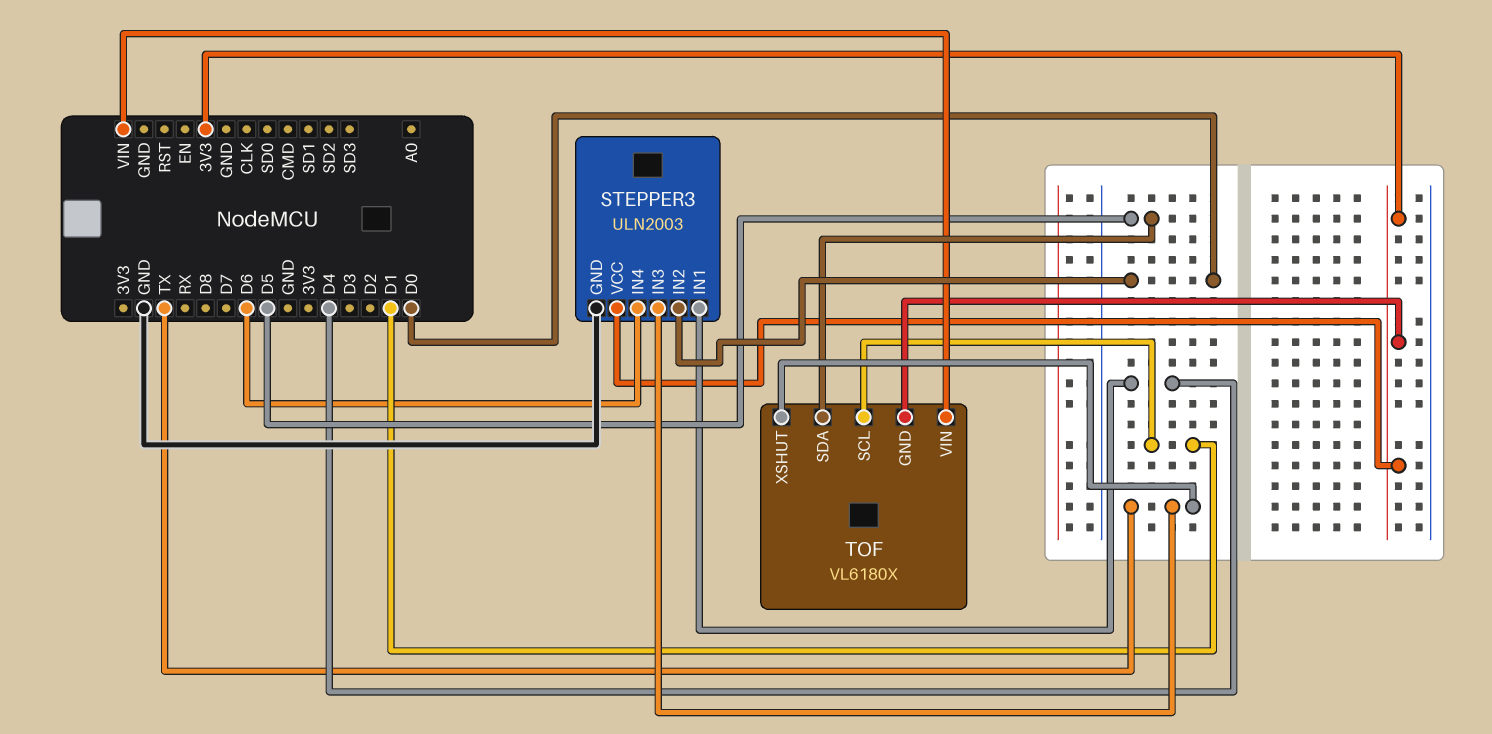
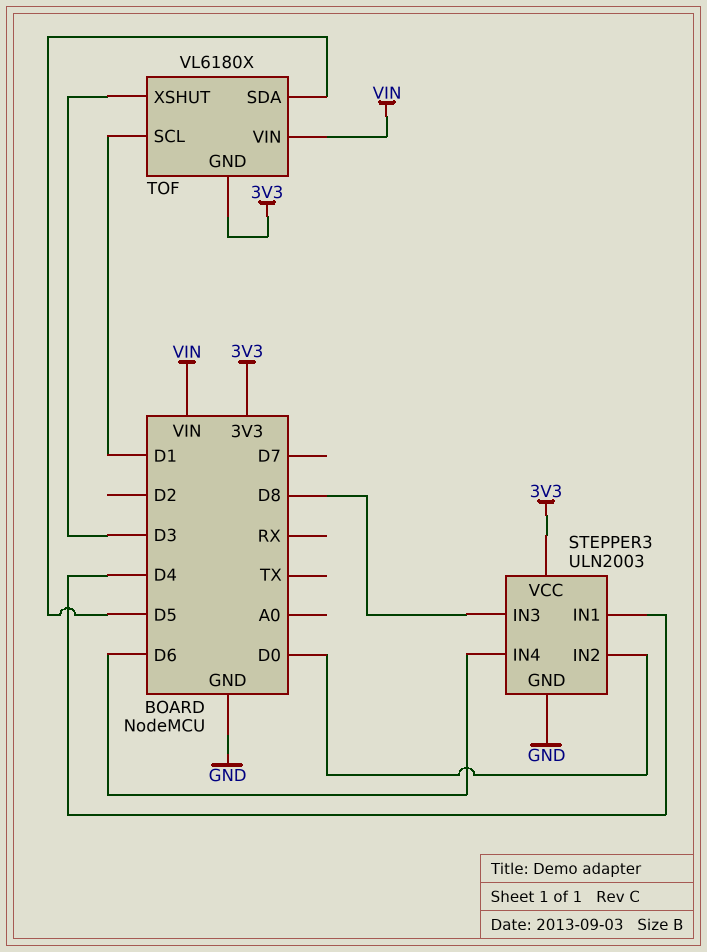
STEPPER3 pin IN3: TX -> D8
TOF pin XSHUT: TX -> D3

